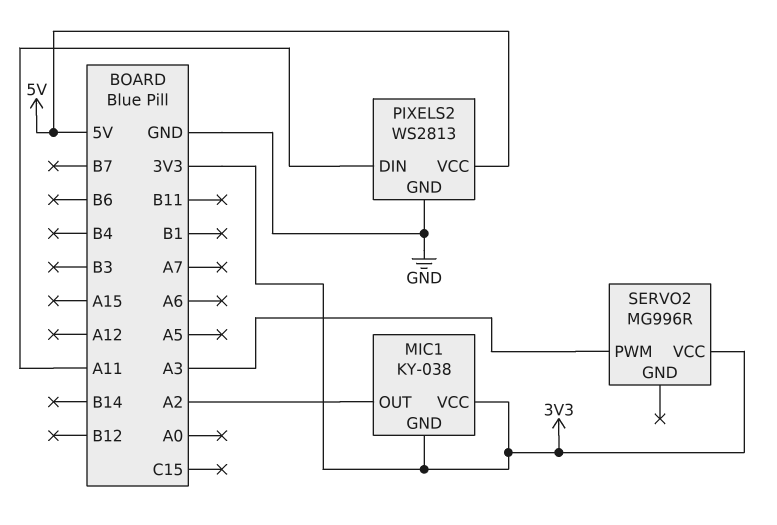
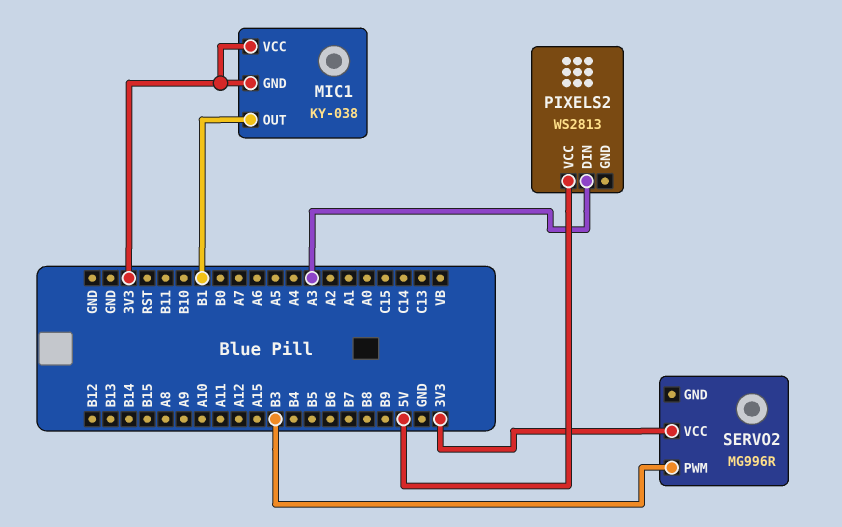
MIC1 pin OUT: A2 -> B1
PIXELS2 pin DIN: A11 -> A3
PIXELS2 pin GND: GND -> none
SERVO2 pin PWM: A3 -> B3

